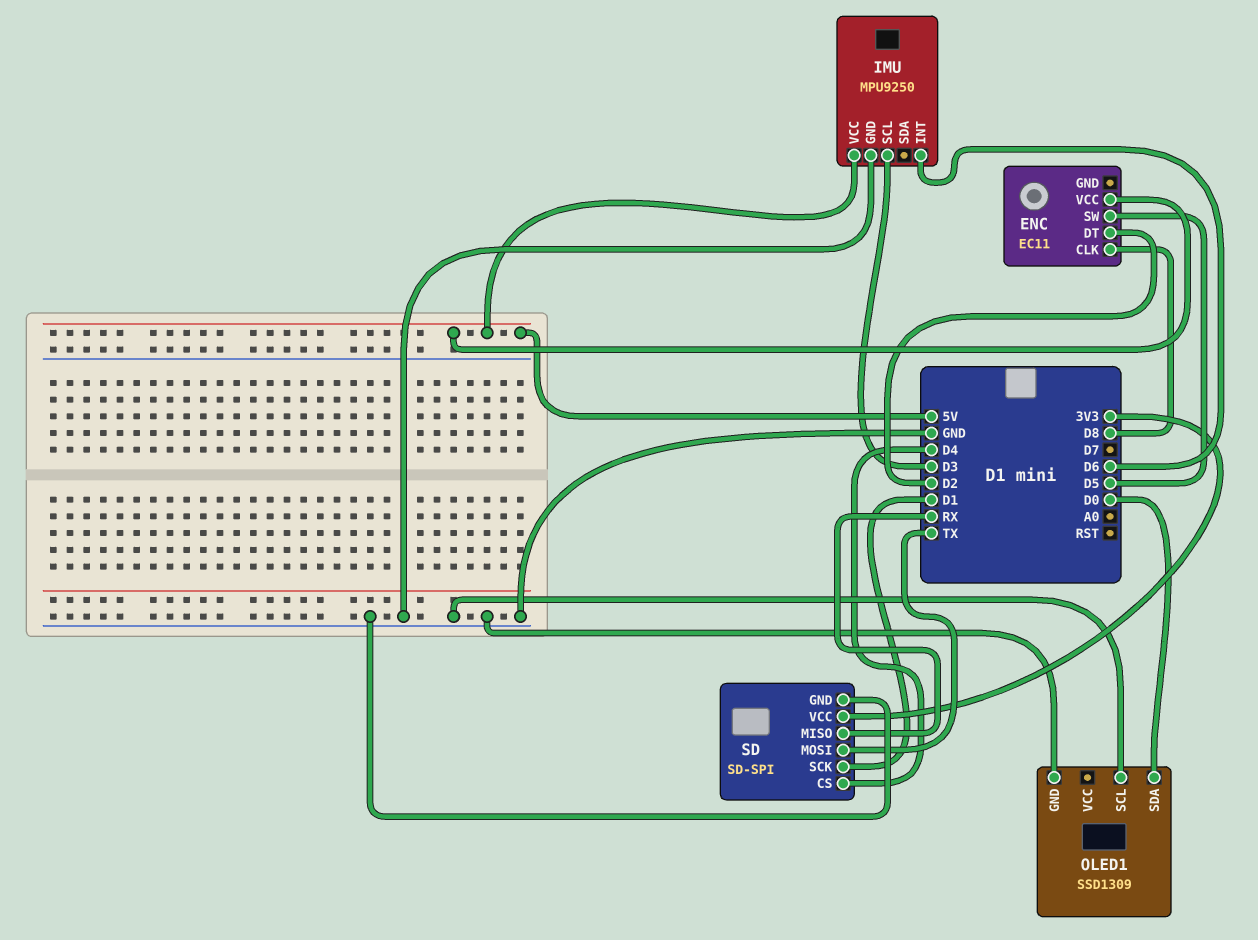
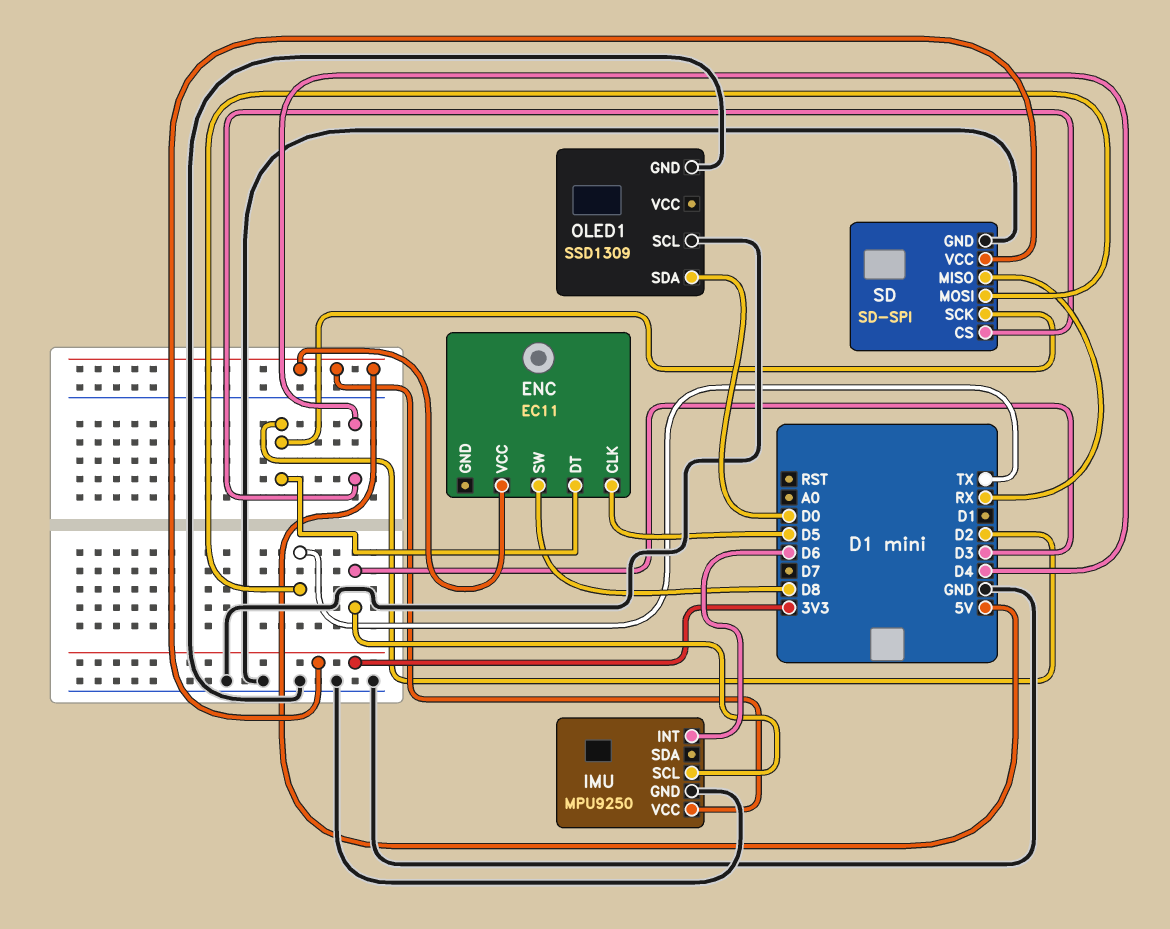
ENC pin CLK: D8 -> D5
ENC pin SW: D5 -> D8
SD pin SCK: D1 -> D2

